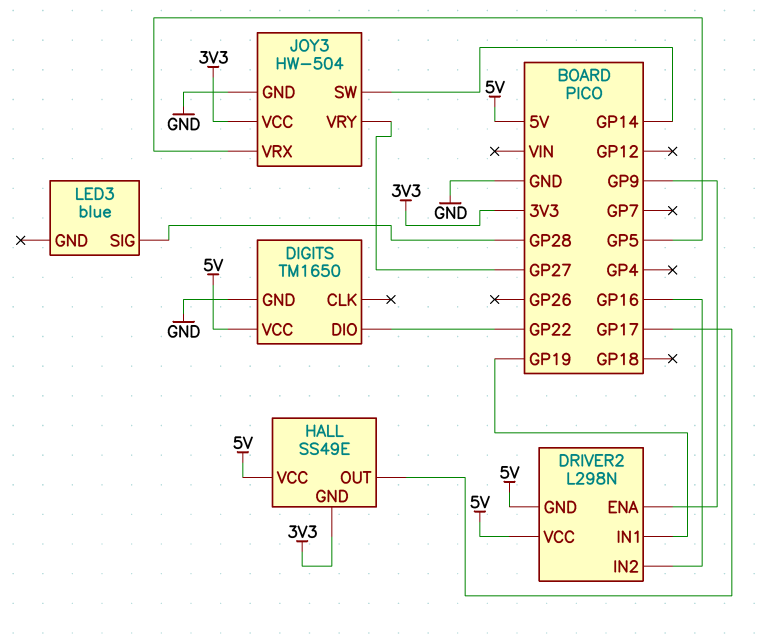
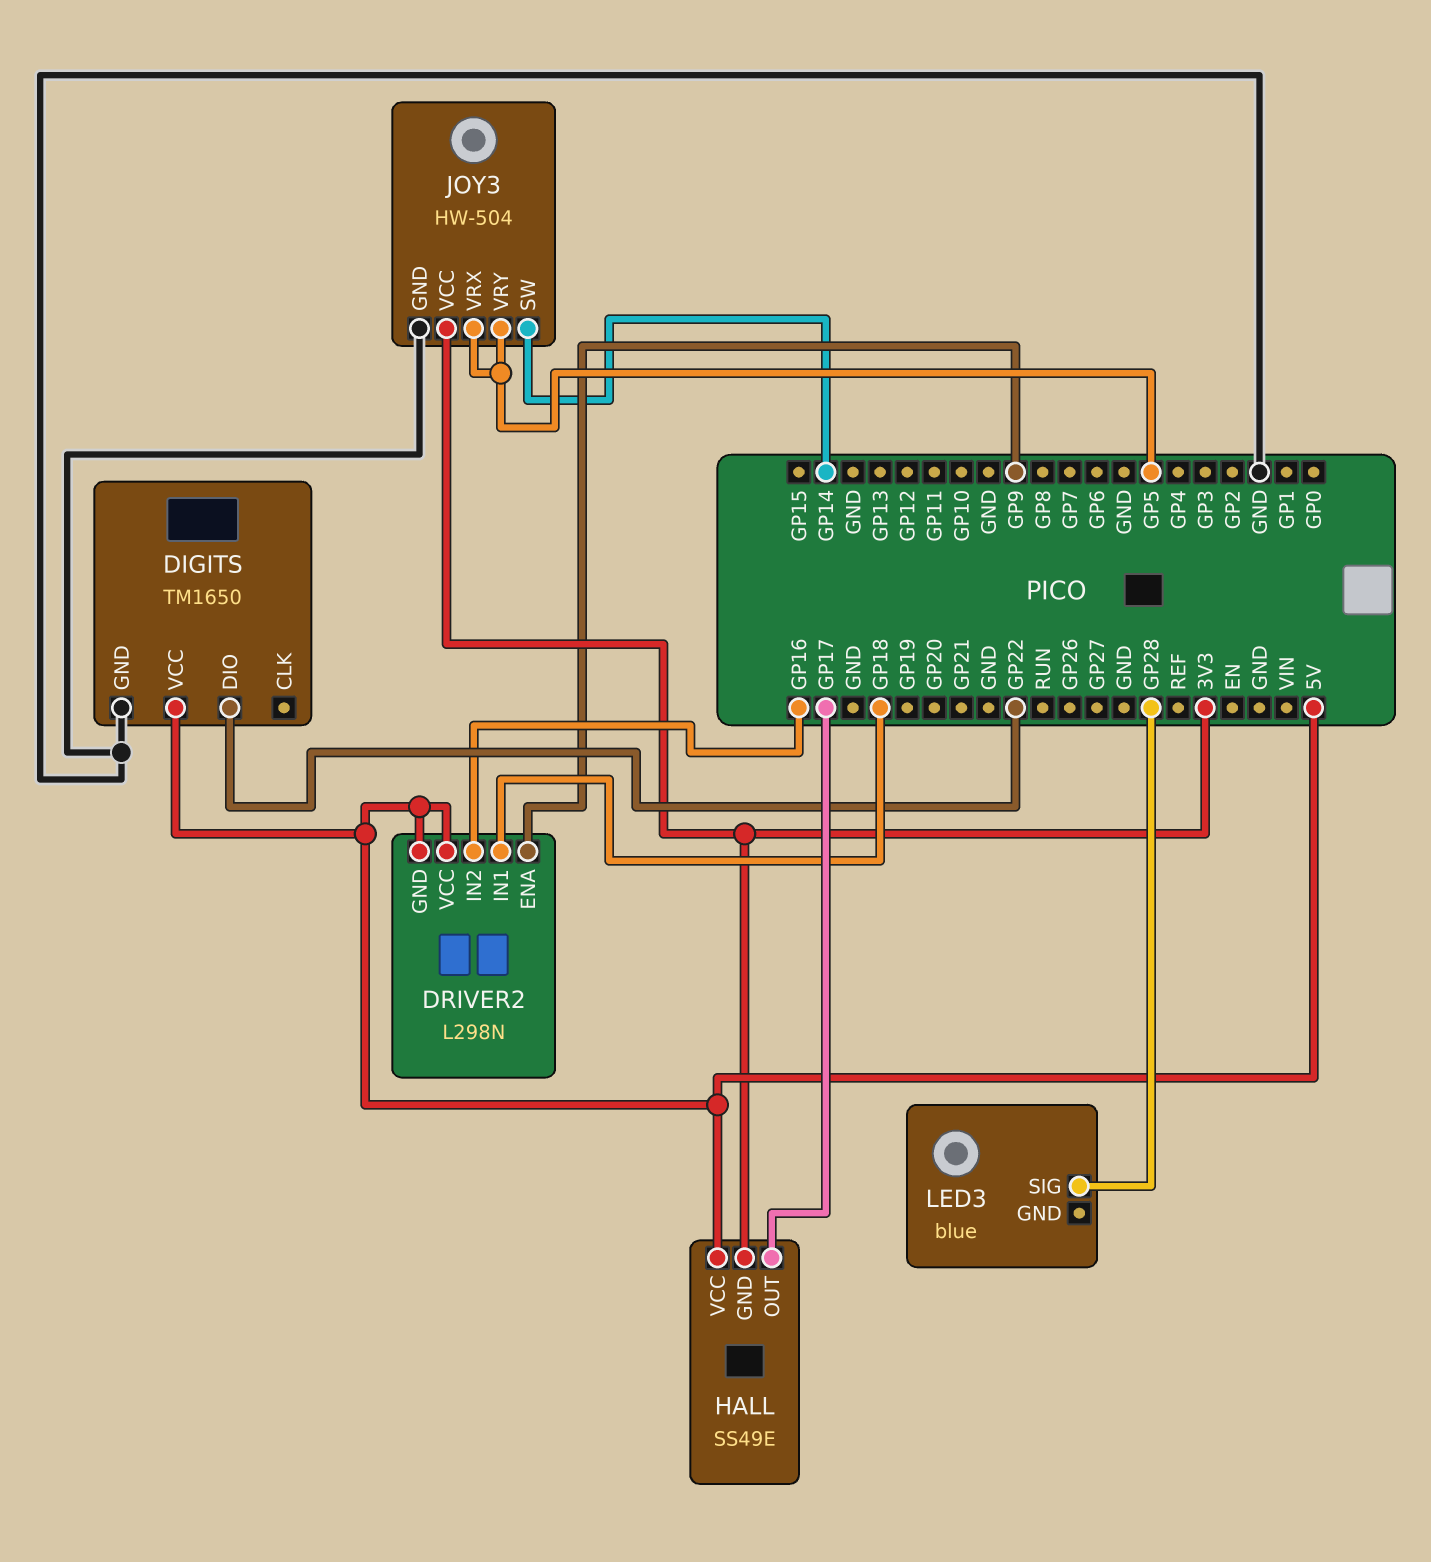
DRIVER2 pin IN1: GP19 -> GP18
JOY3 pin VRY: GP27 -> GP5

